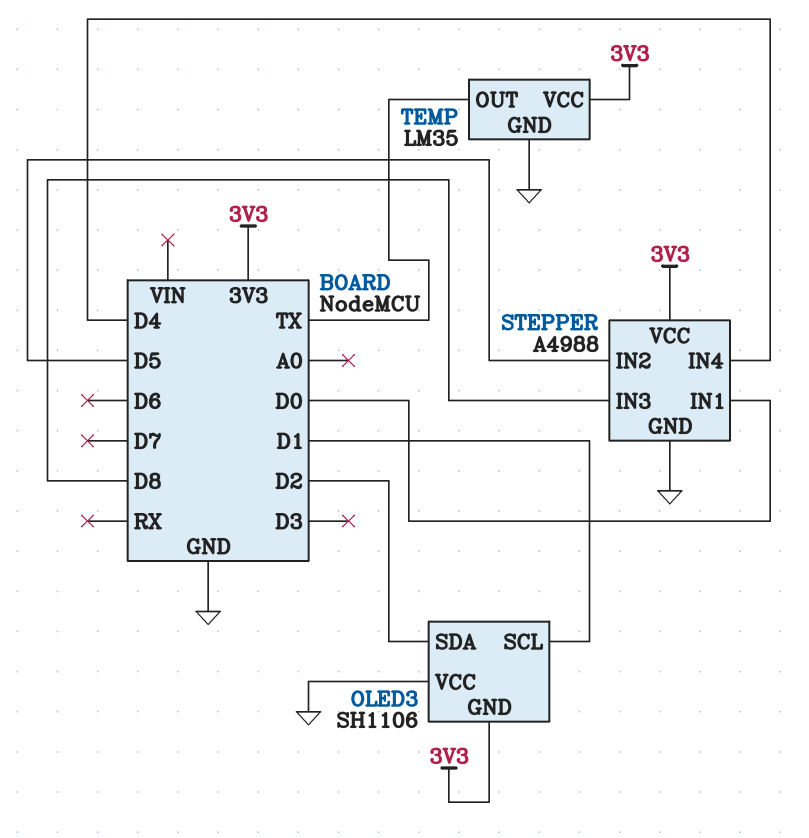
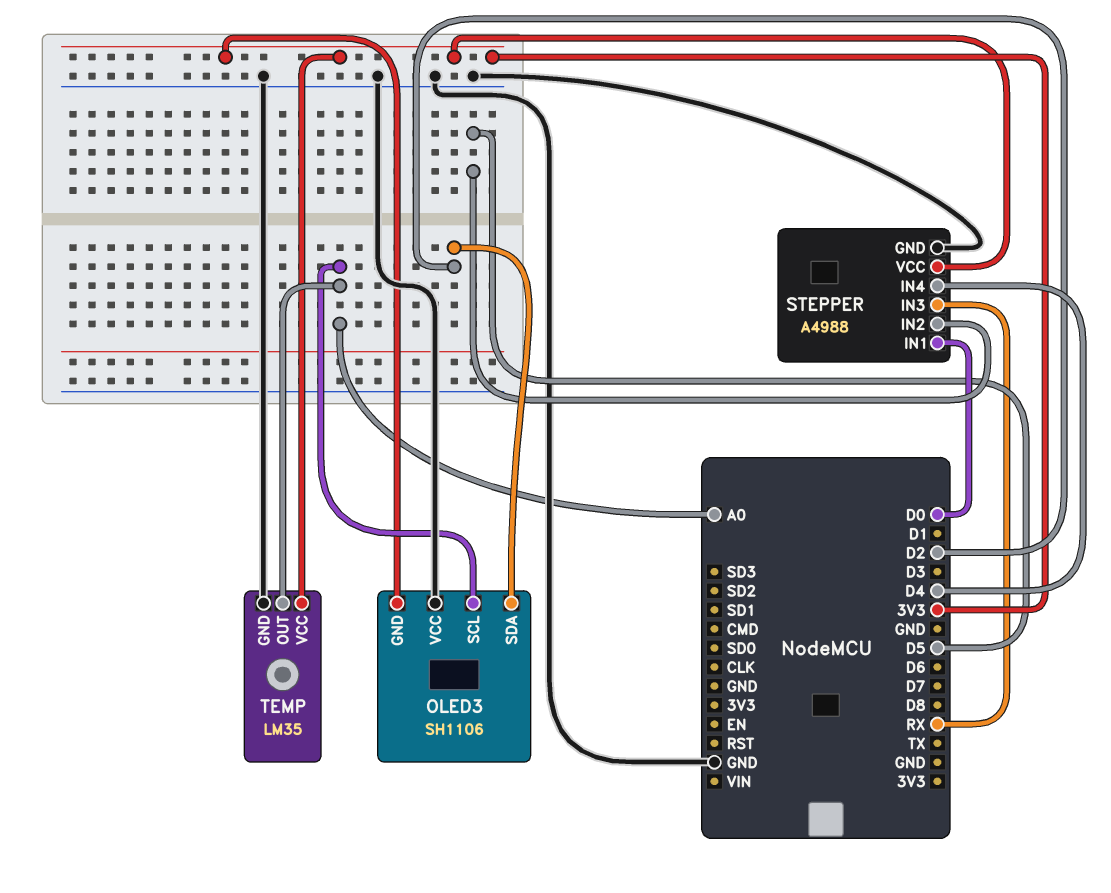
OLED3 pin SCL: D1 -> A0
STEPPER pin IN3: D8 -> RX
TEMP pin OUT: TX -> A0

